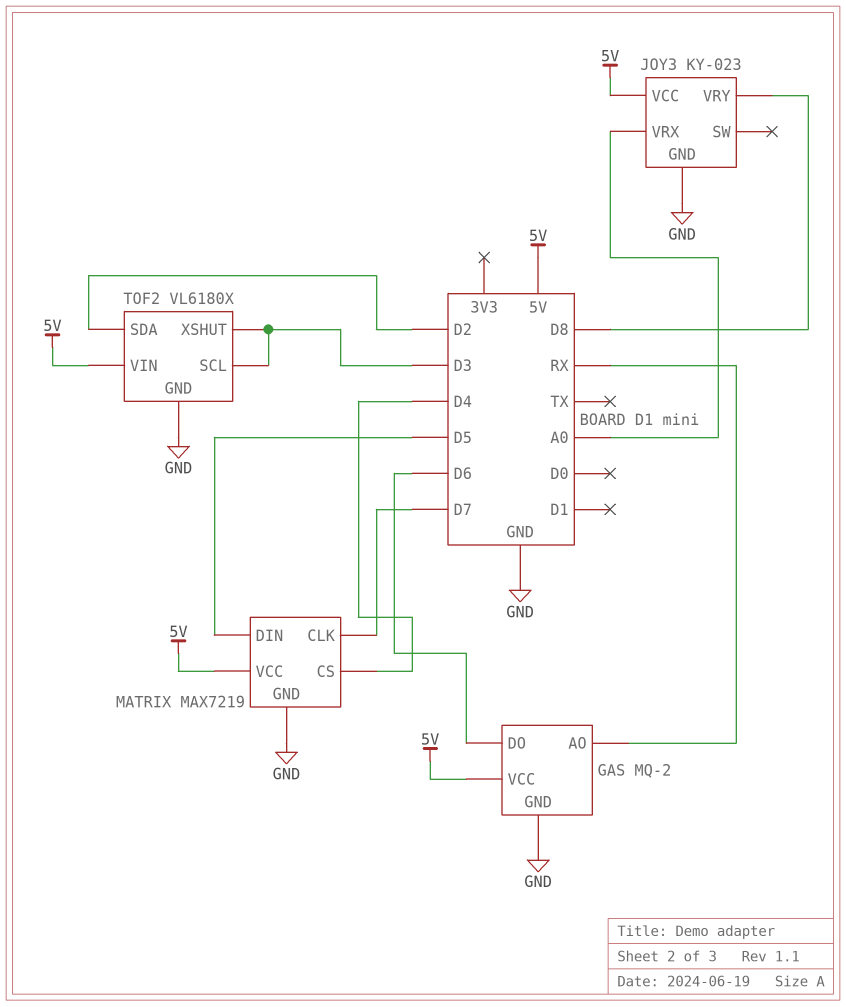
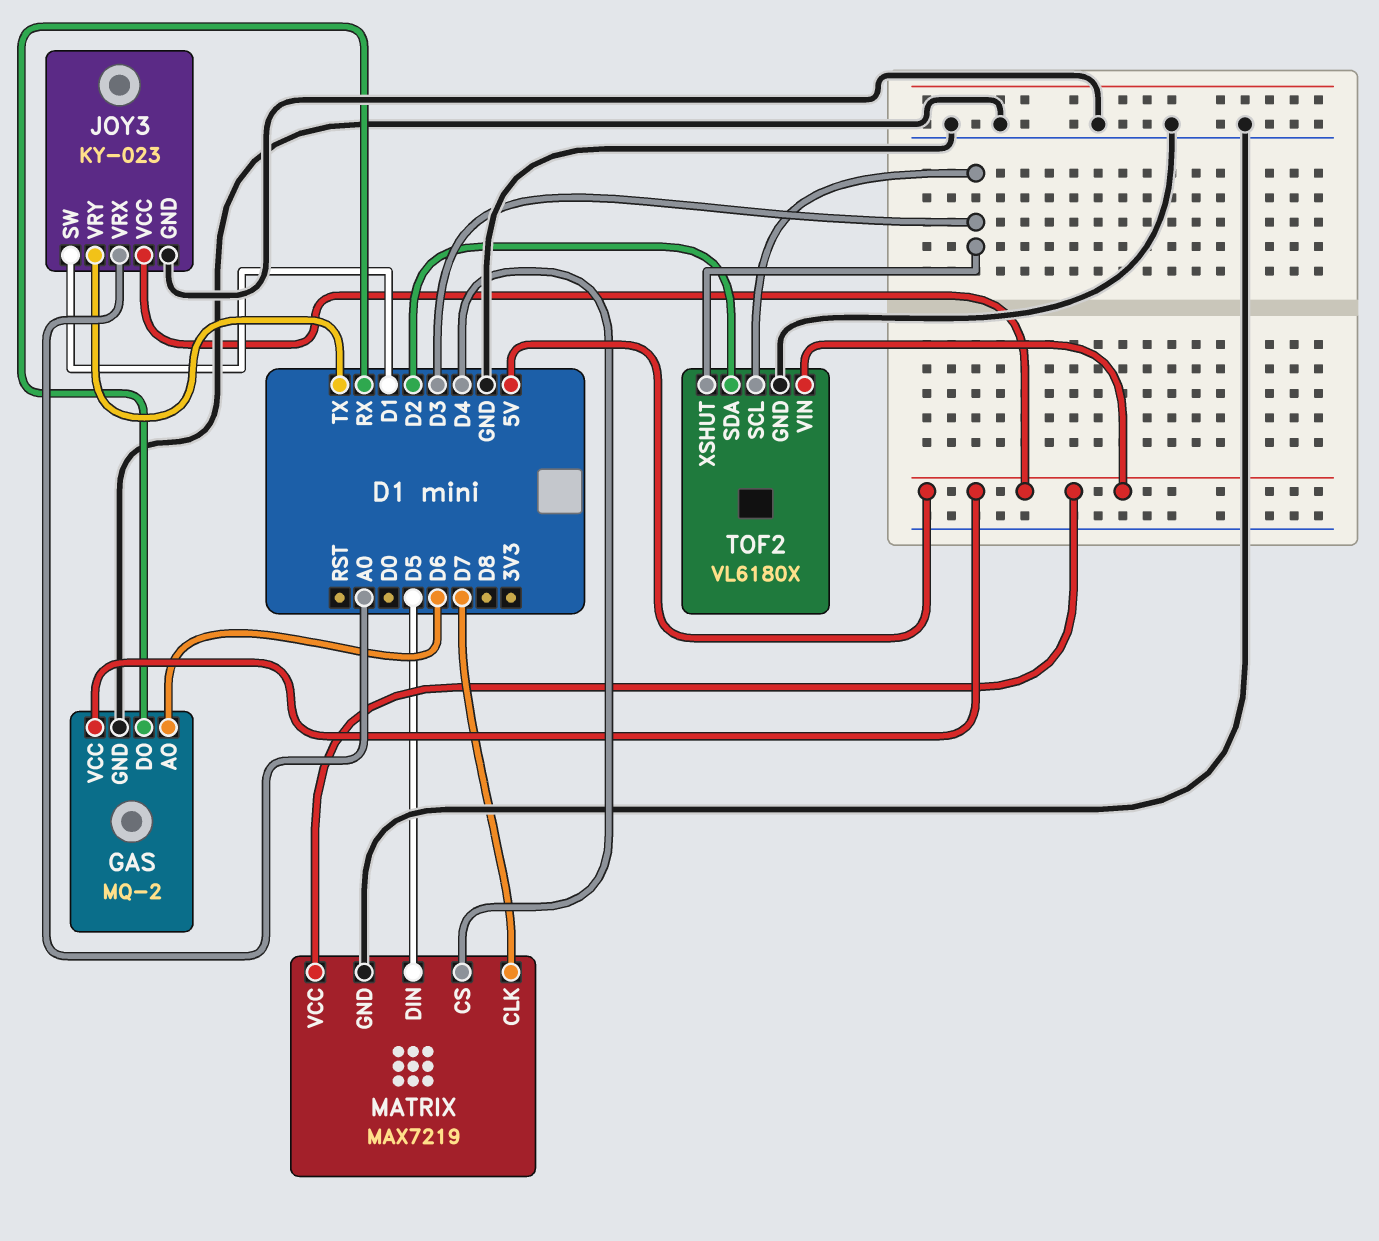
GAS pin AO: RX -> D6
GAS pin DO: D6 -> RX
JOY3 pin SW: none -> D1
JOY3 pin VRY: D8 -> TX

